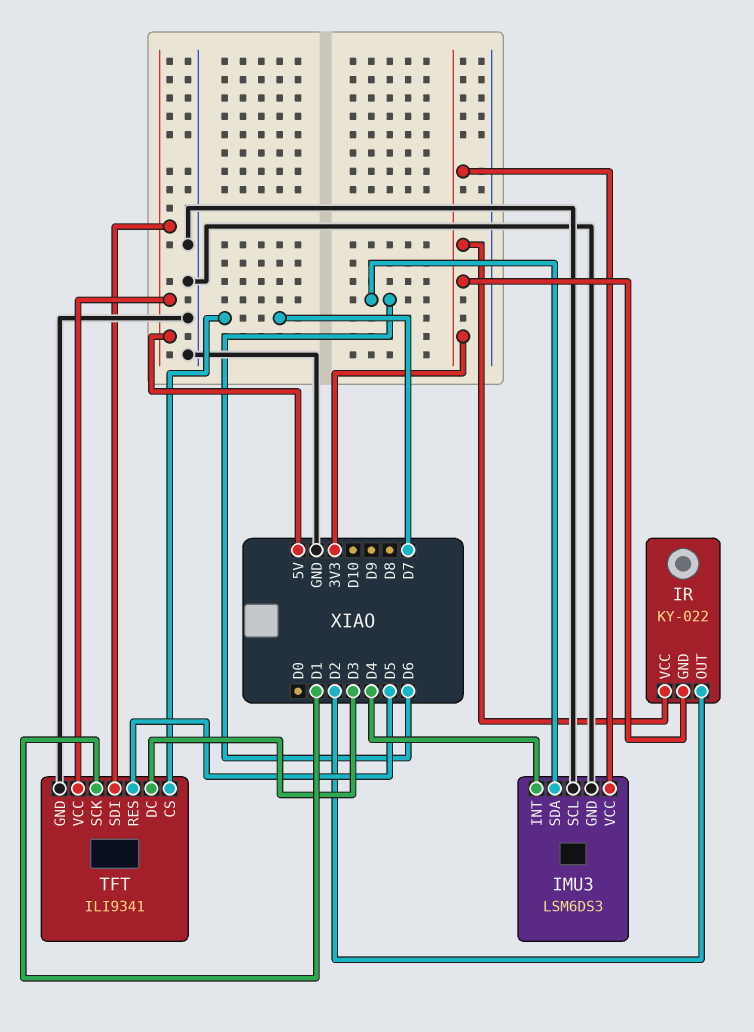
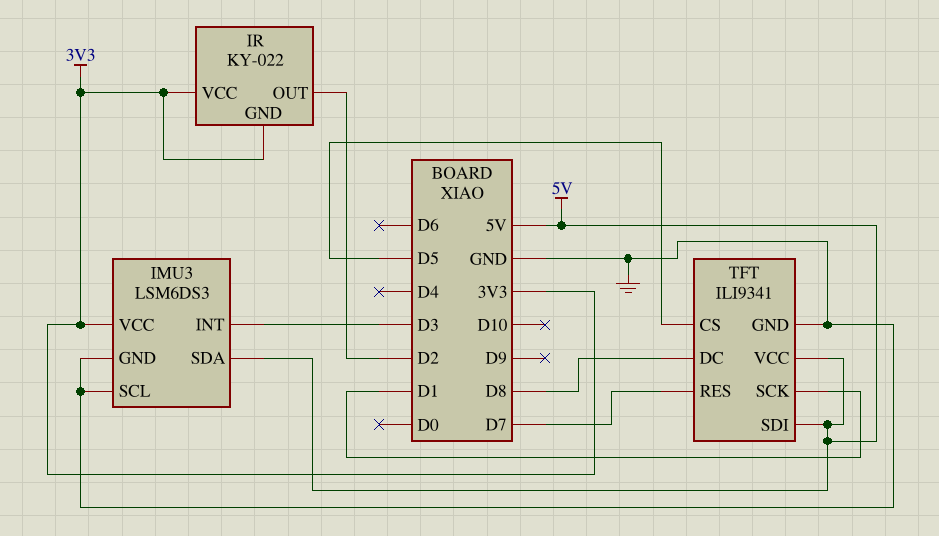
IMU3 pin INT: D4 -> D3
IMU3 pin SDA: D6 -> 5V
TFT pin CS: D7 -> D5
TFT pin DC: D3 -> D8
TFT pin RES: D5 -> D7

